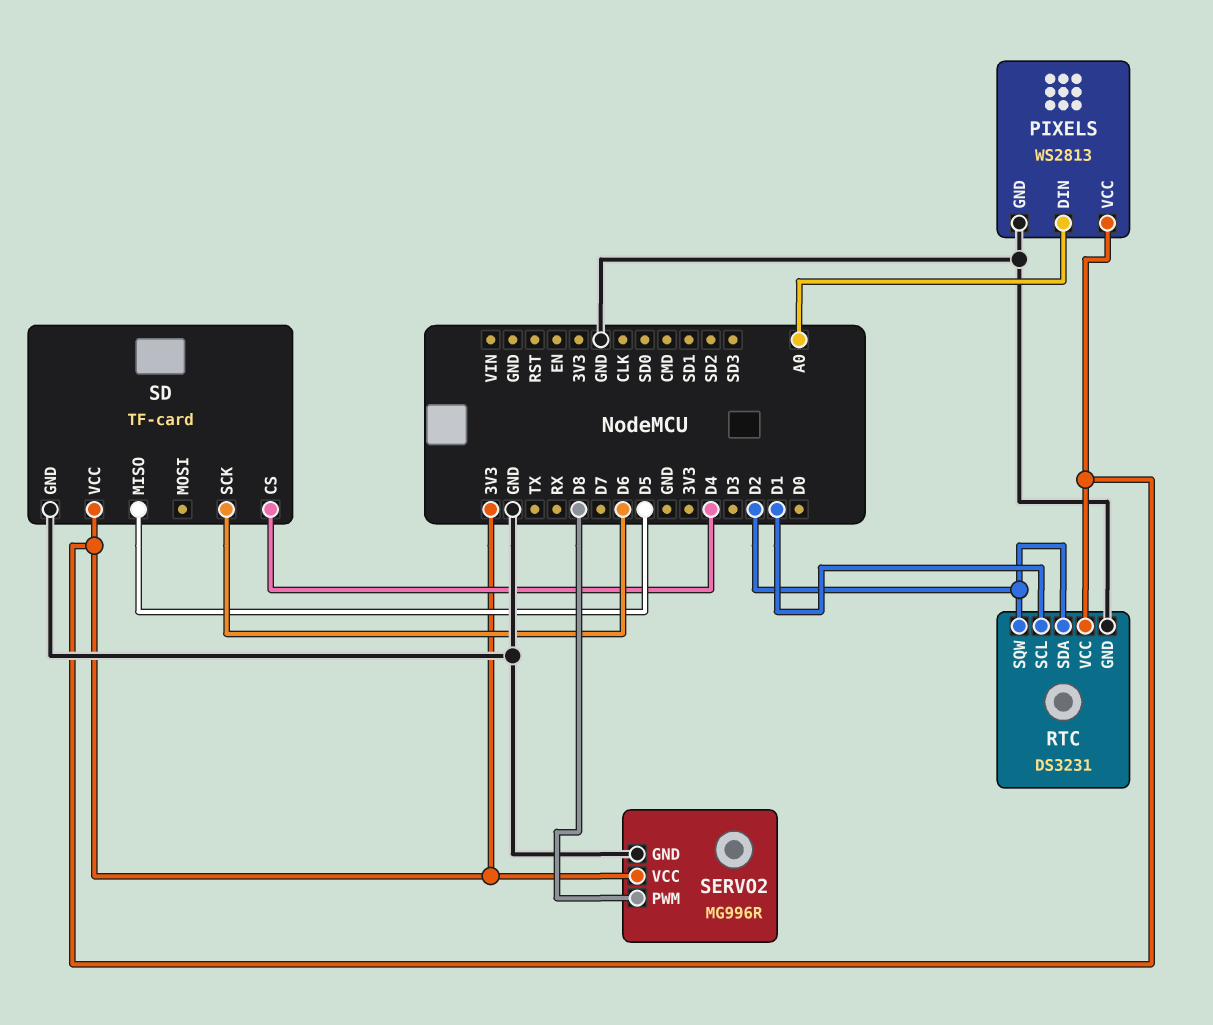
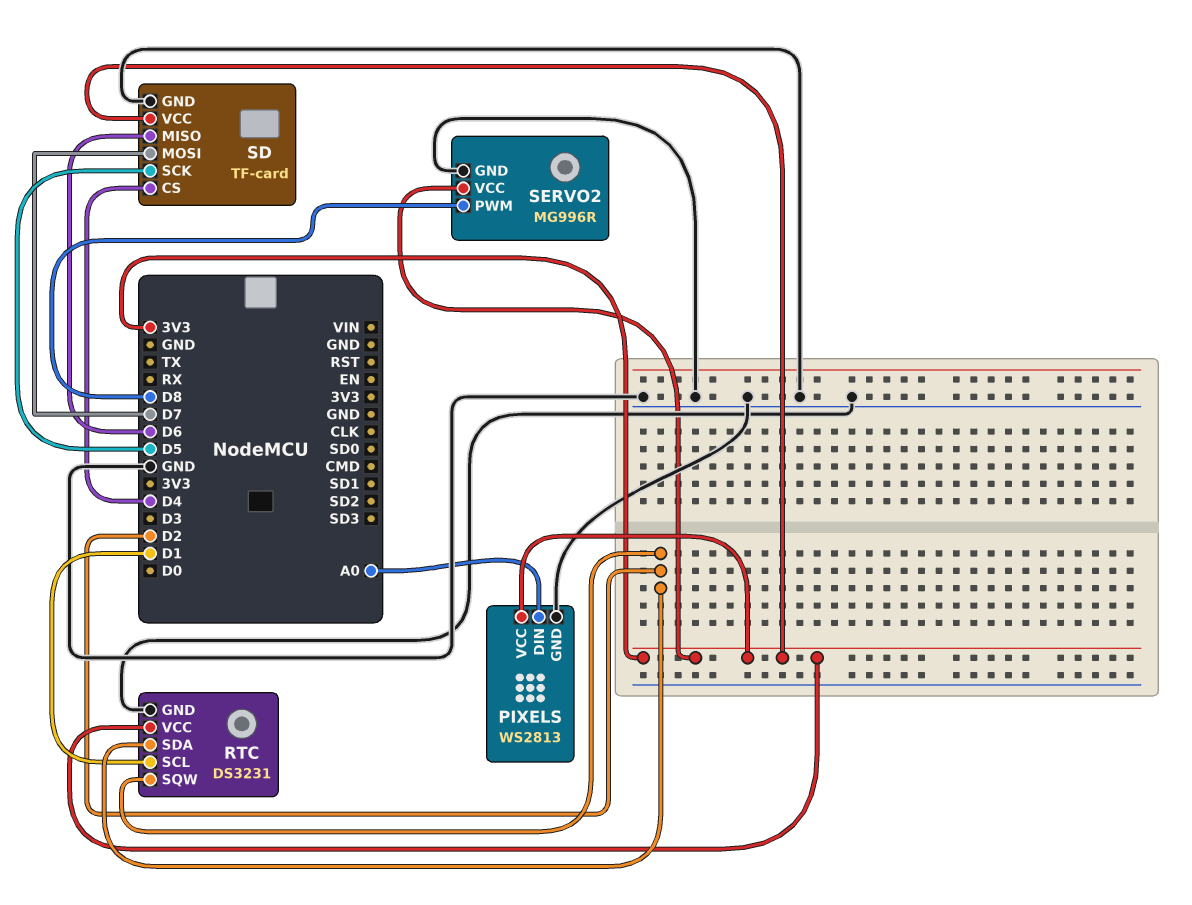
SD pin MISO: D5 -> D6
SD pin MOSI: none -> D7
SD pin SCK: D6 -> D5

